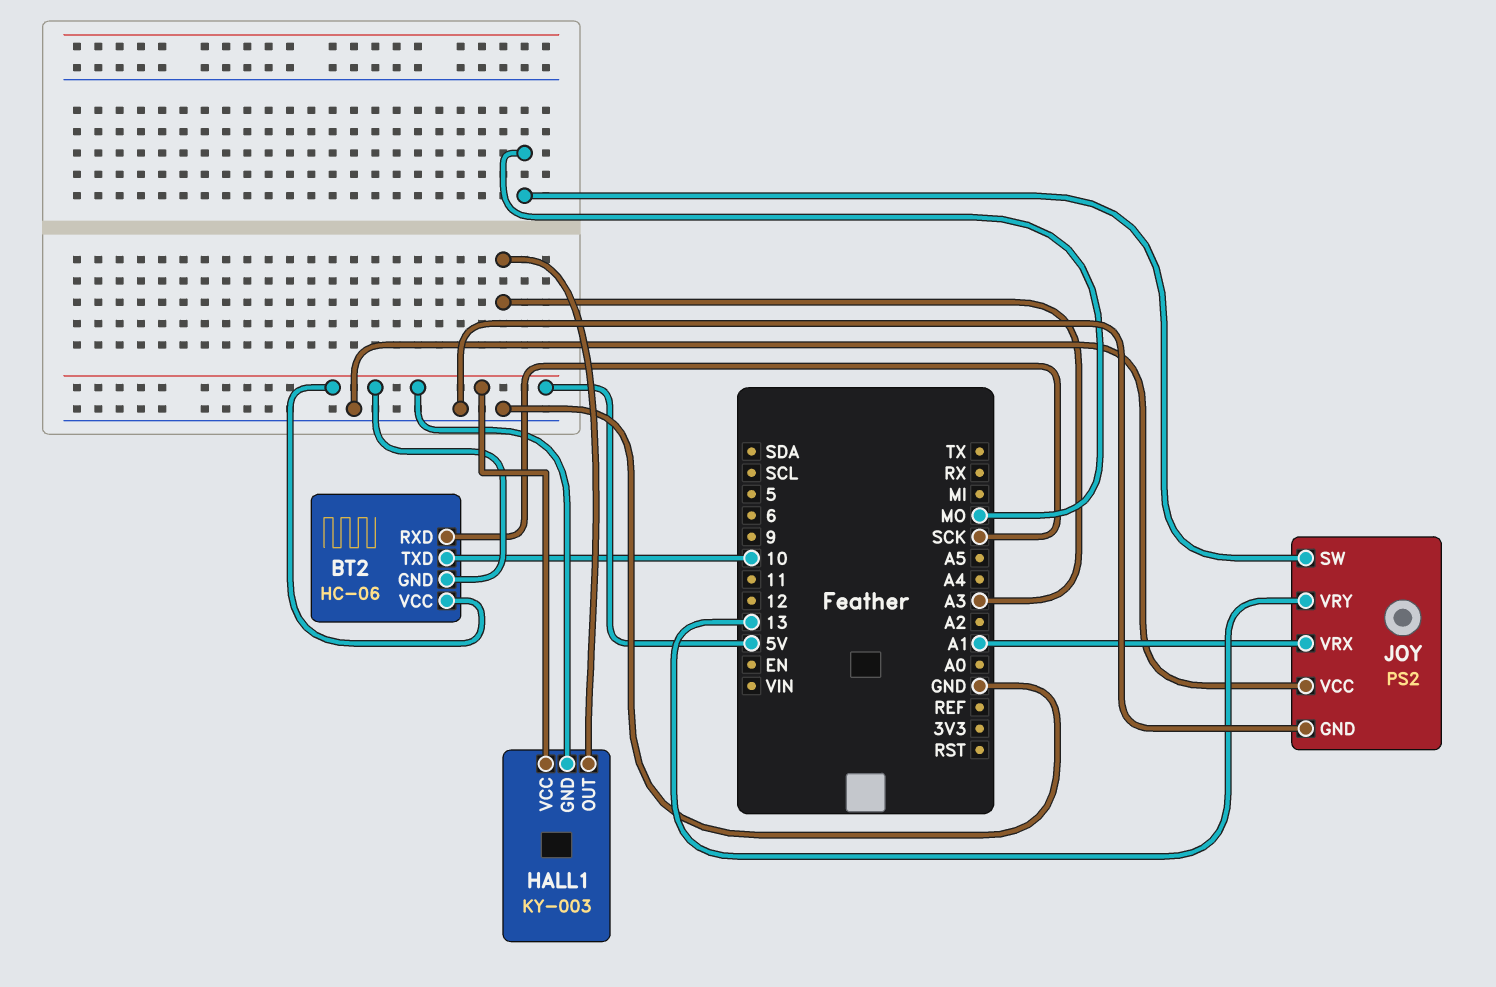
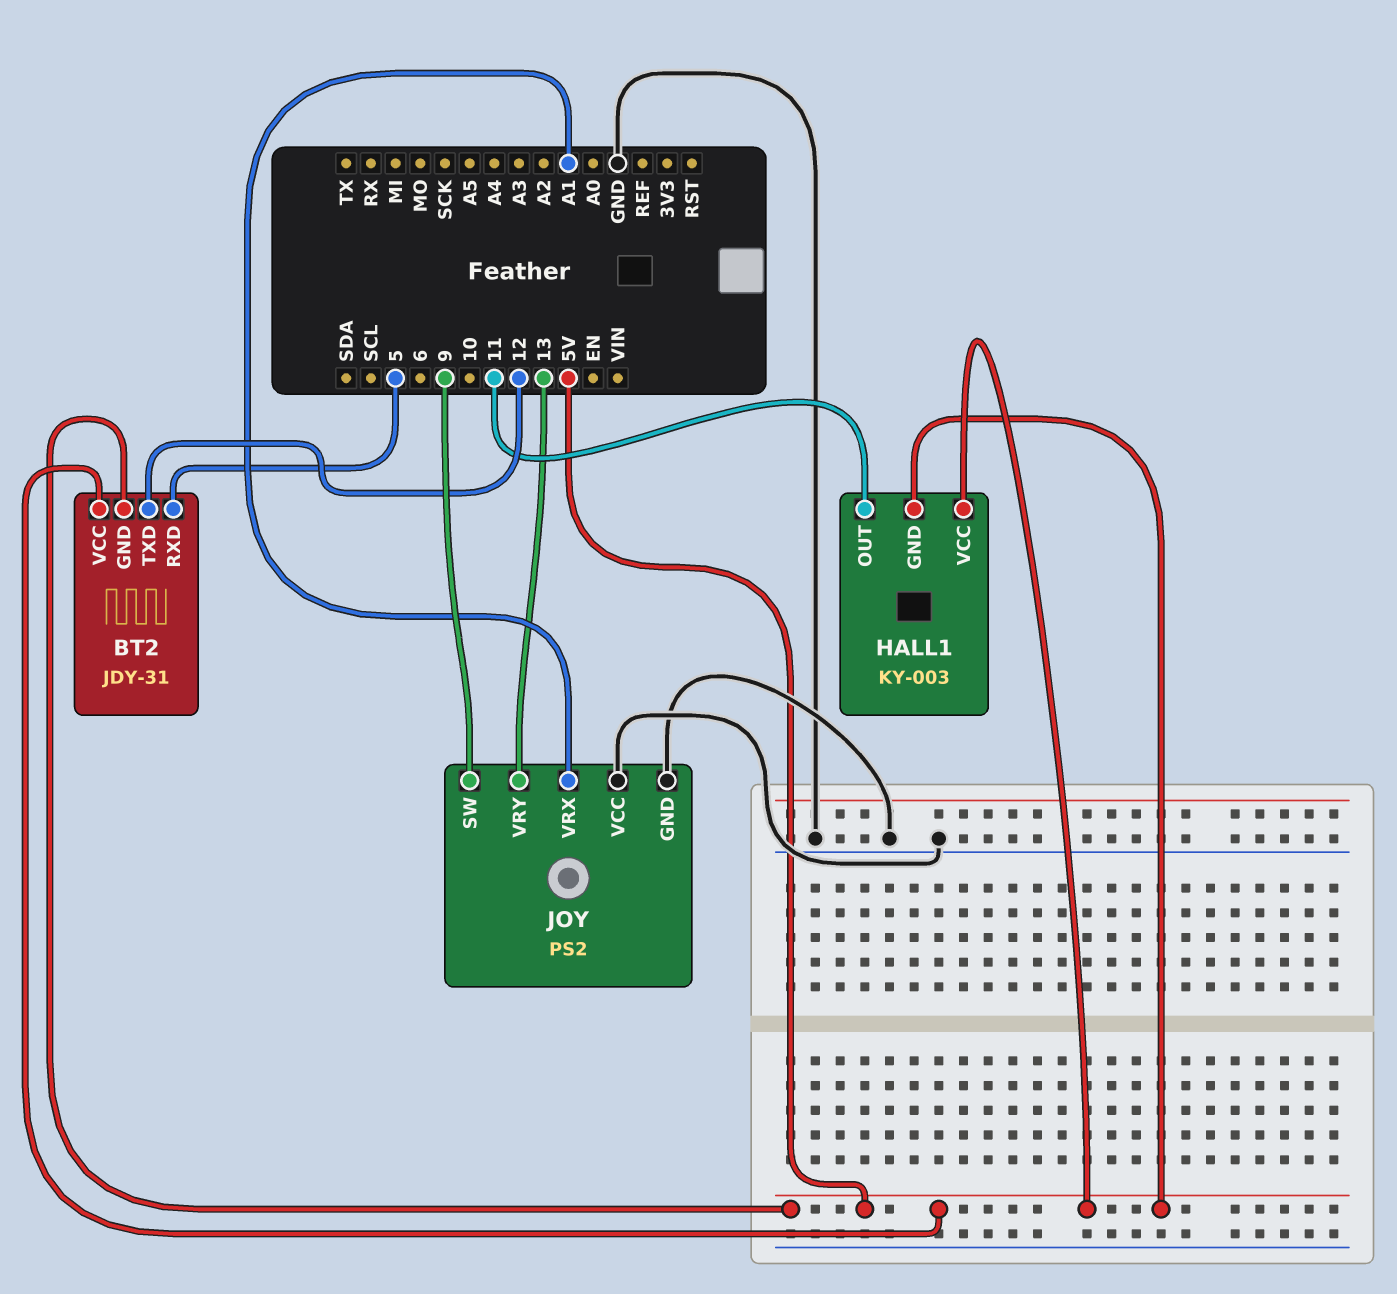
BT2: HC-06 -> JDY-31
BT2 pin RXD: SCK -> 5
BT2 pin TXD: 10 -> 12
HALL1 pin OUT: A3 -> 11
JOY pin SW: MO -> 9

